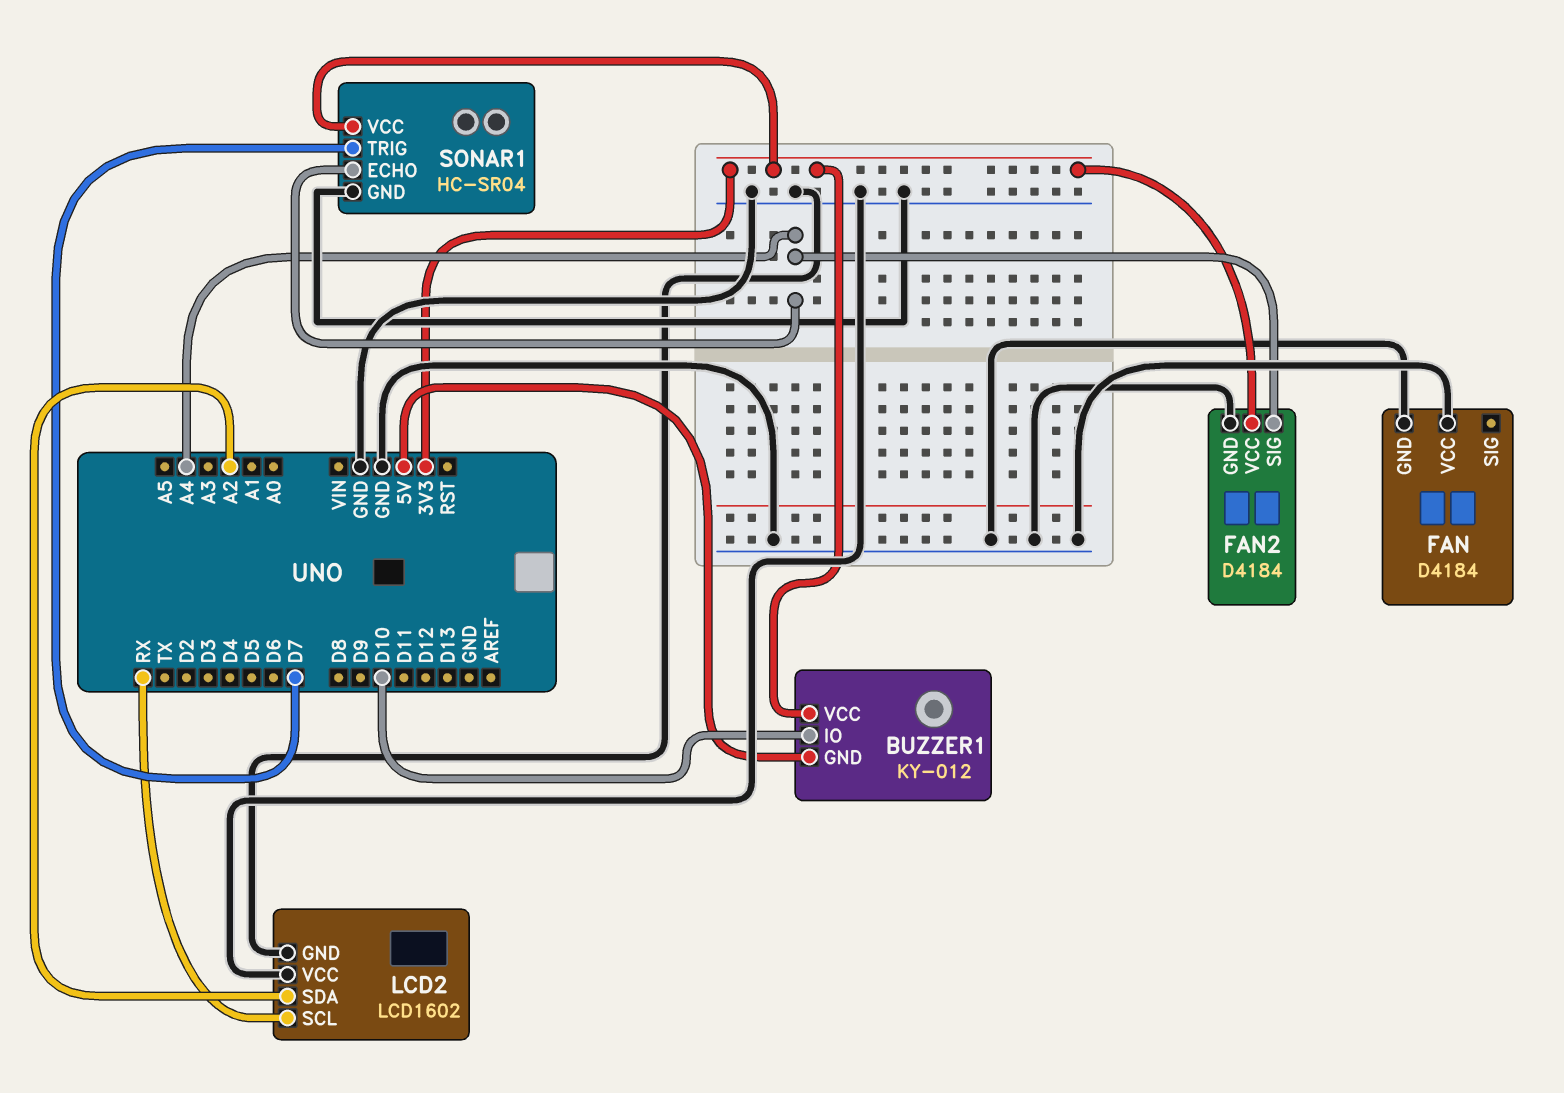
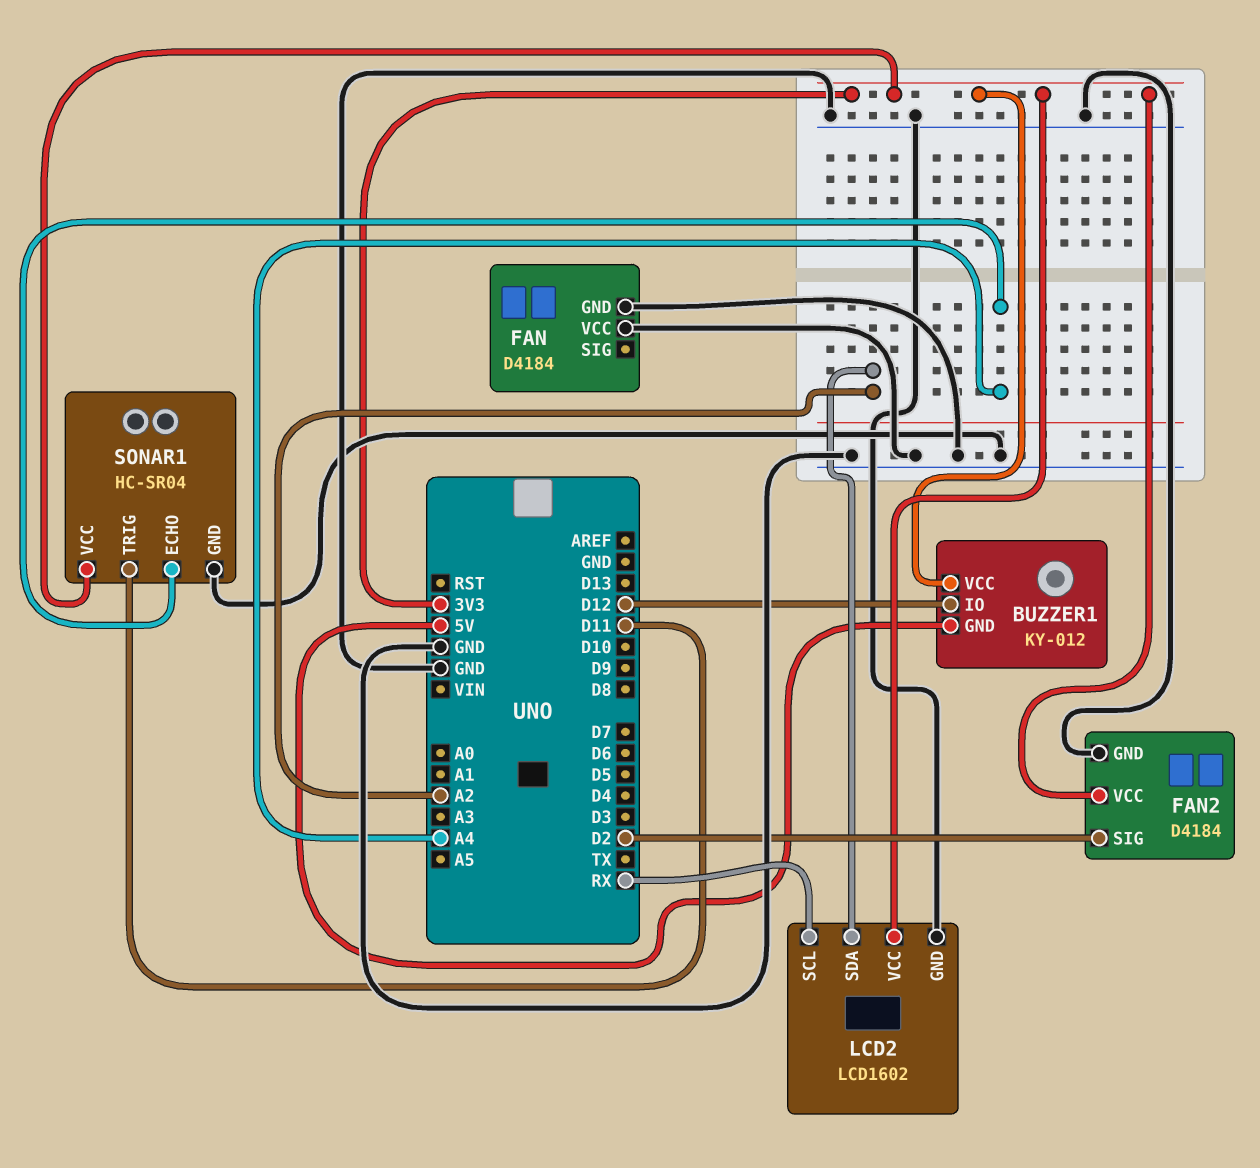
BUZZER1 pin IO: D10 -> D12
FAN2 pin SIG: A4 -> D2
LCD2 pin VCC: GND -> 3V3
SONAR1 pin TRIG: D7 -> D11

